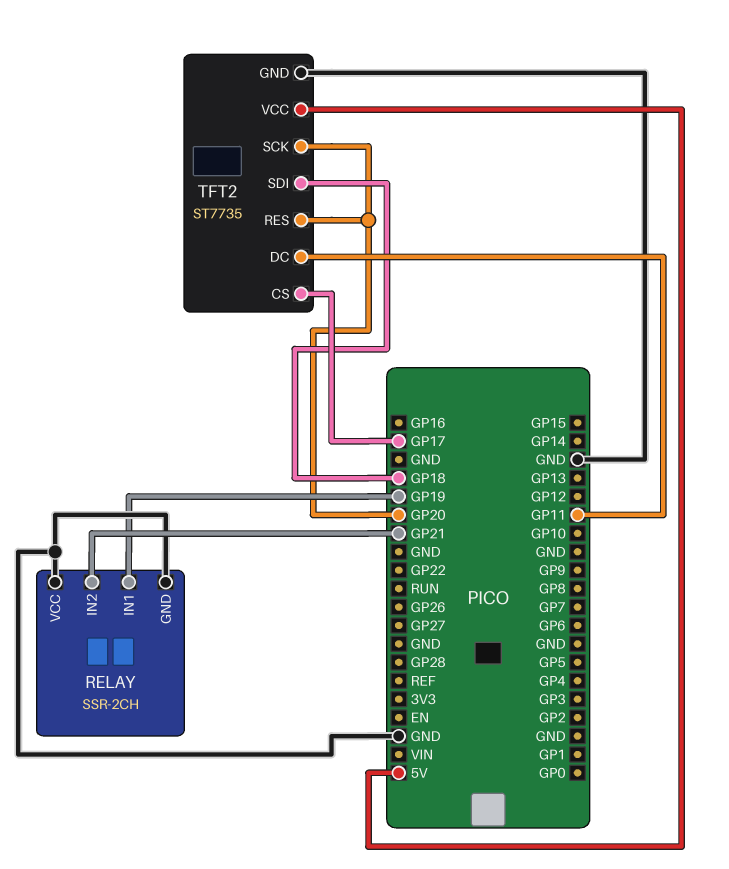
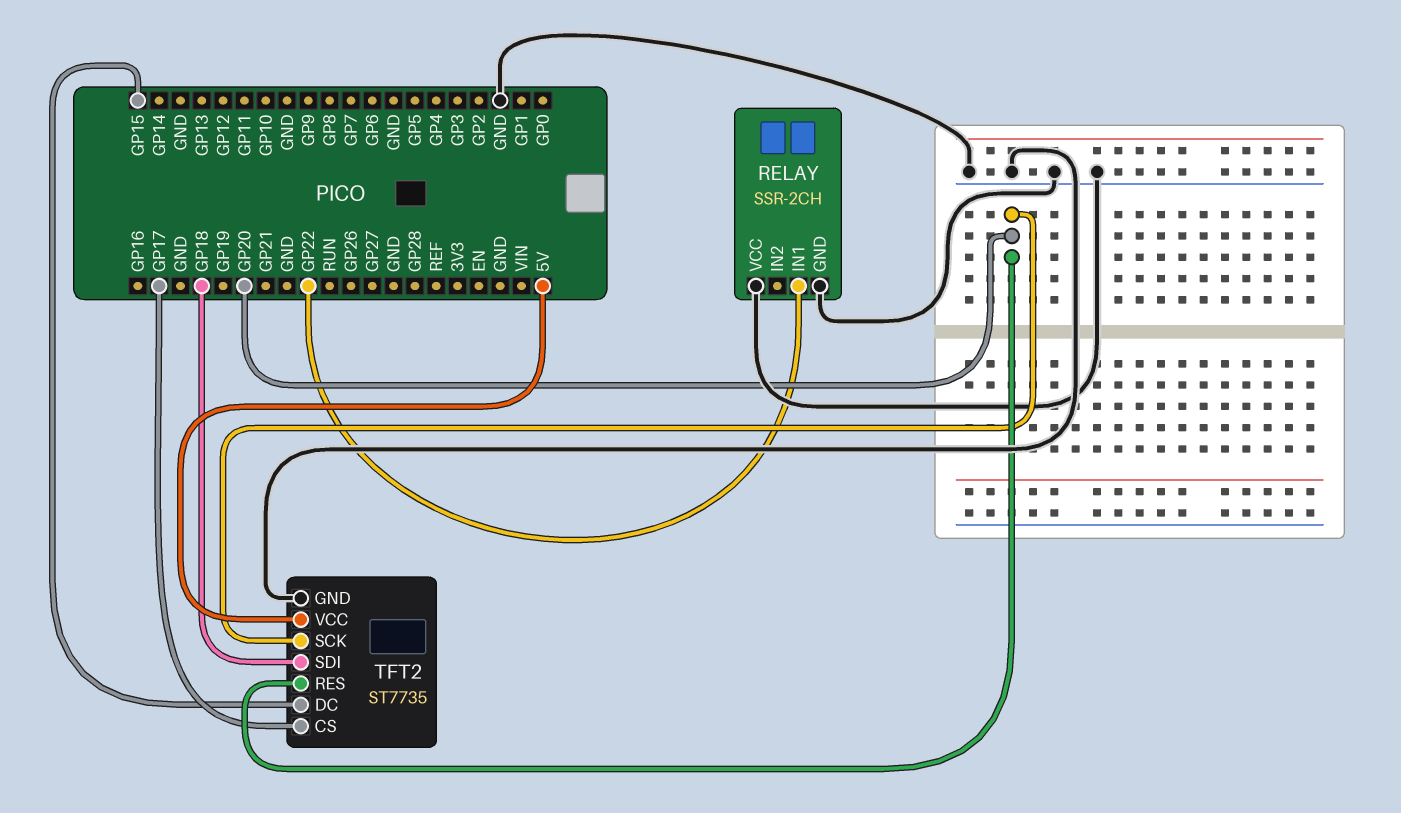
RELAY pin IN1: GP19 -> GP22
RELAY pin IN2: GP21 -> none
TFT2 pin DC: GP11 -> GP15

